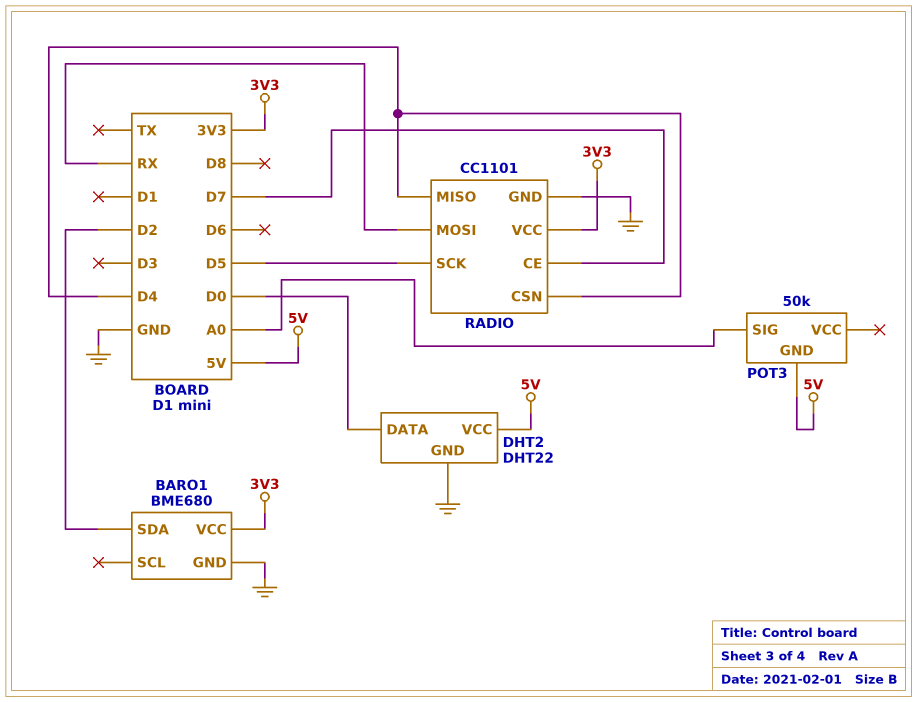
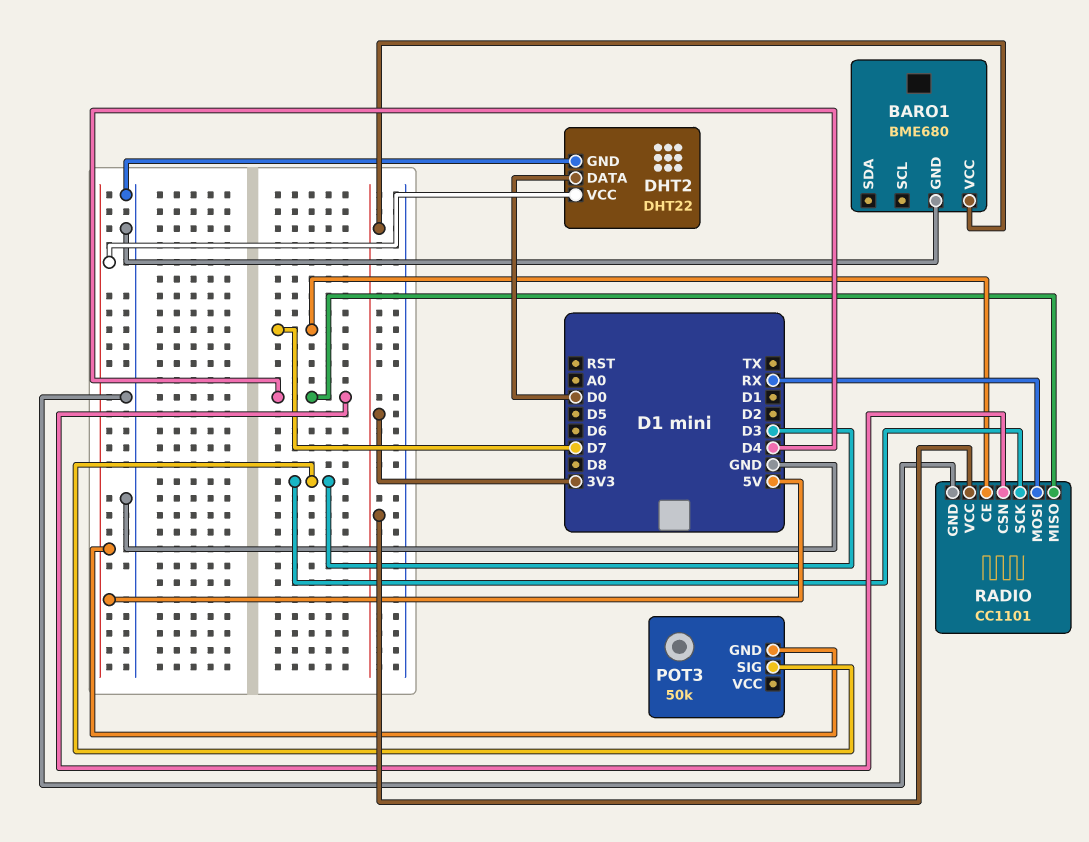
BARO1 pin SDA: D2 -> none
POT3 pin SIG: A0 -> D3
RADIO pin SCK: D5 -> D3

